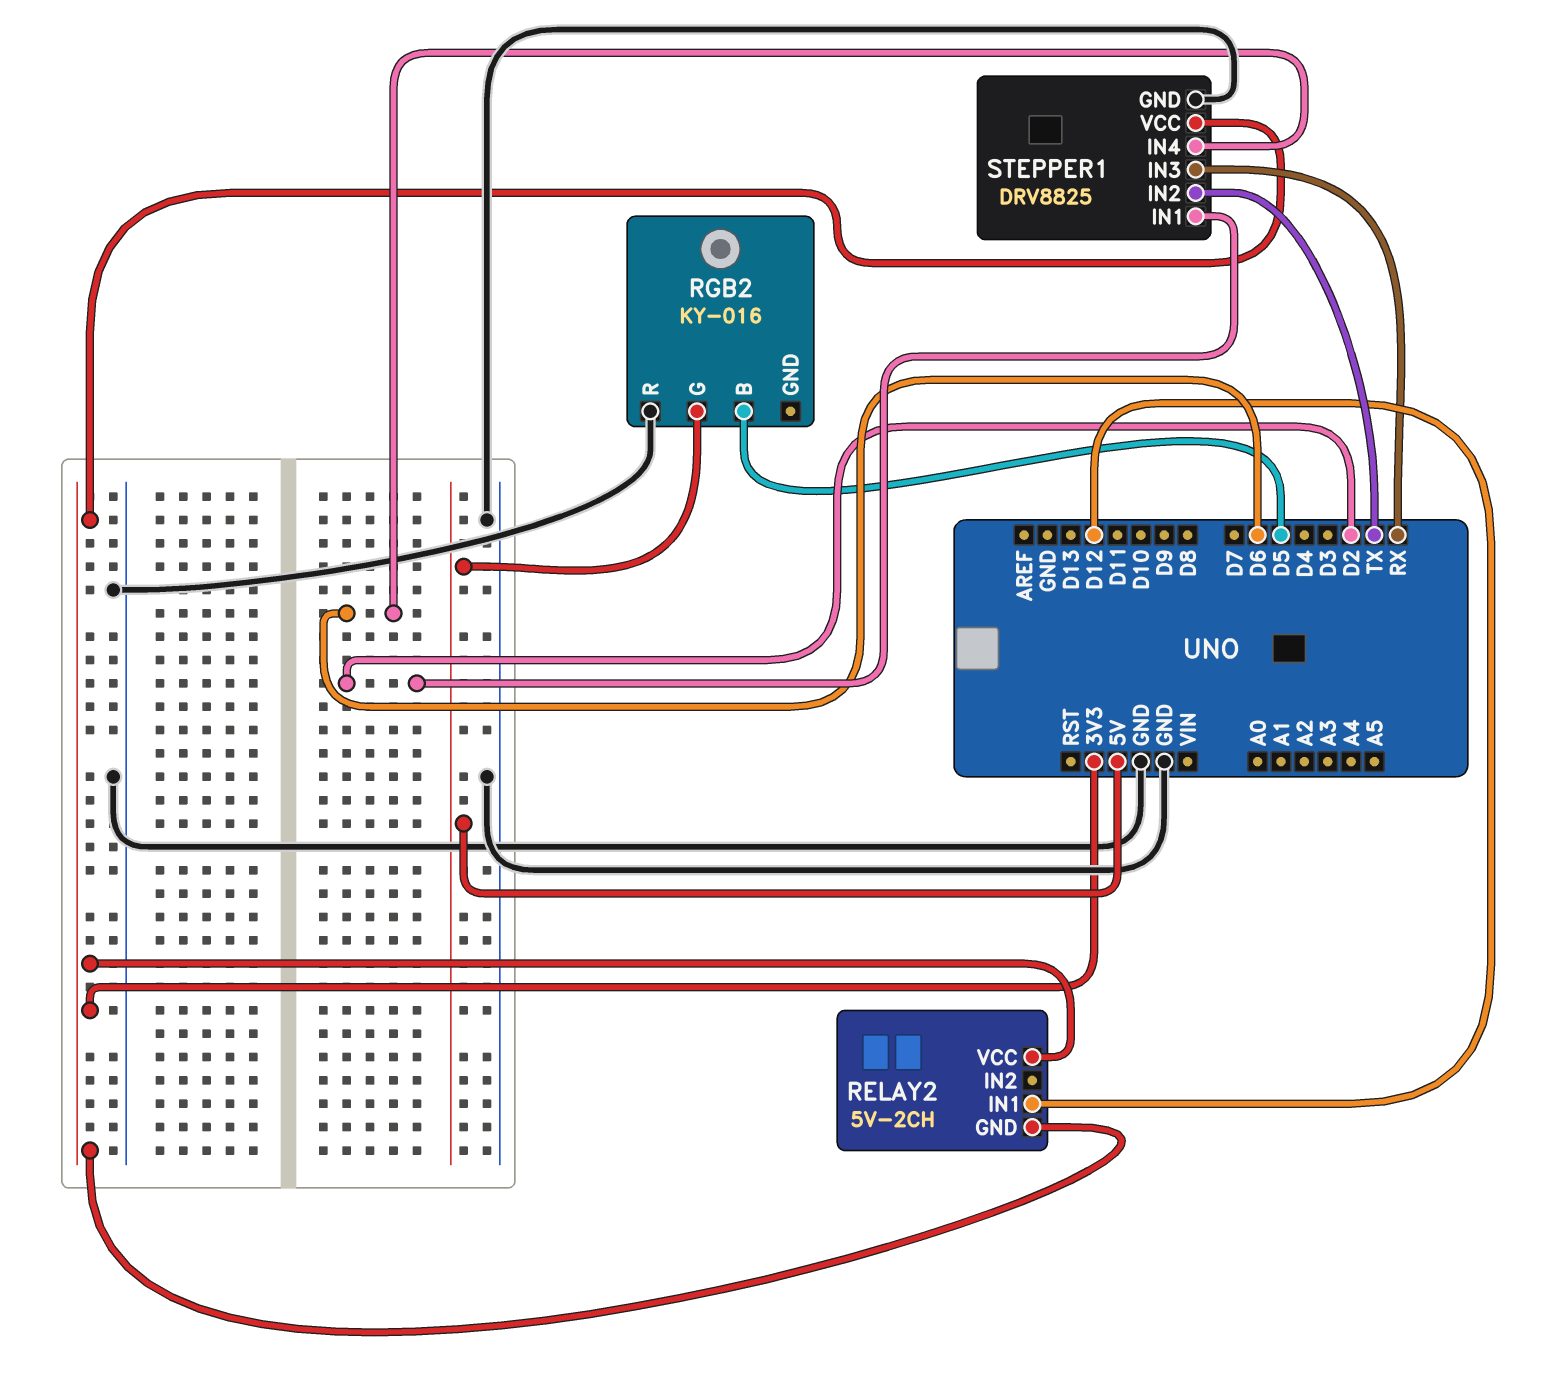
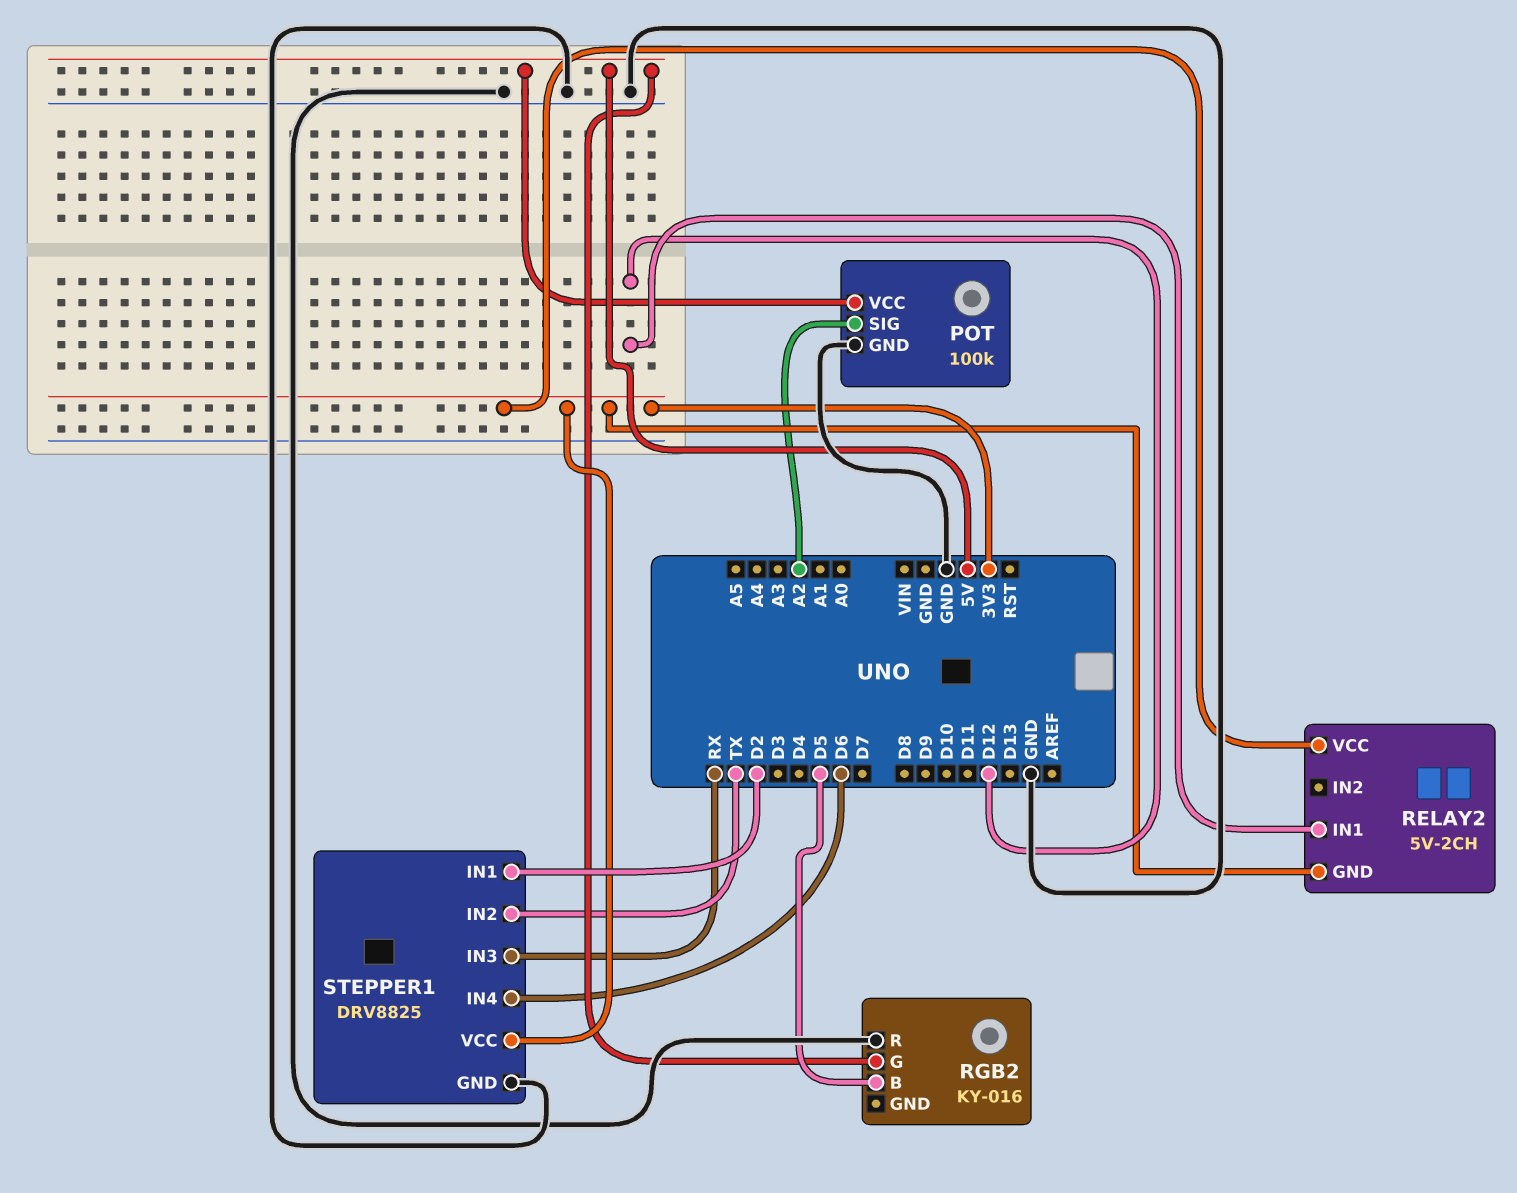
POT: none -> 100k
POT pin GND: none -> GND
POT pin SIG: none -> A2
POT pin VCC: none -> 5V

